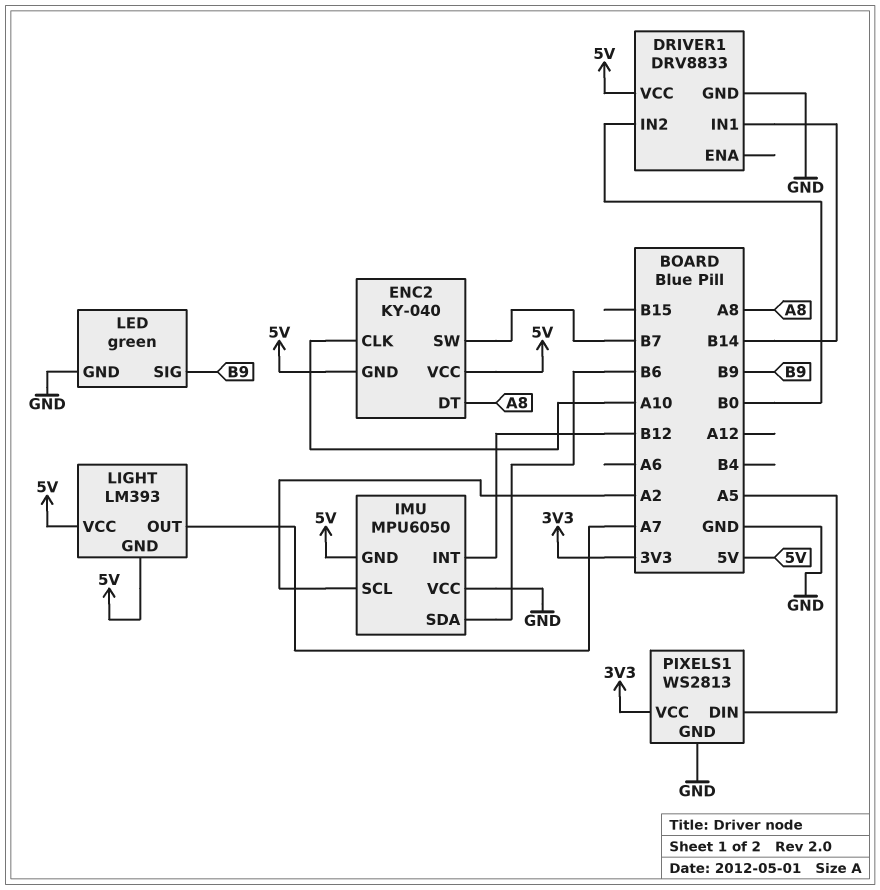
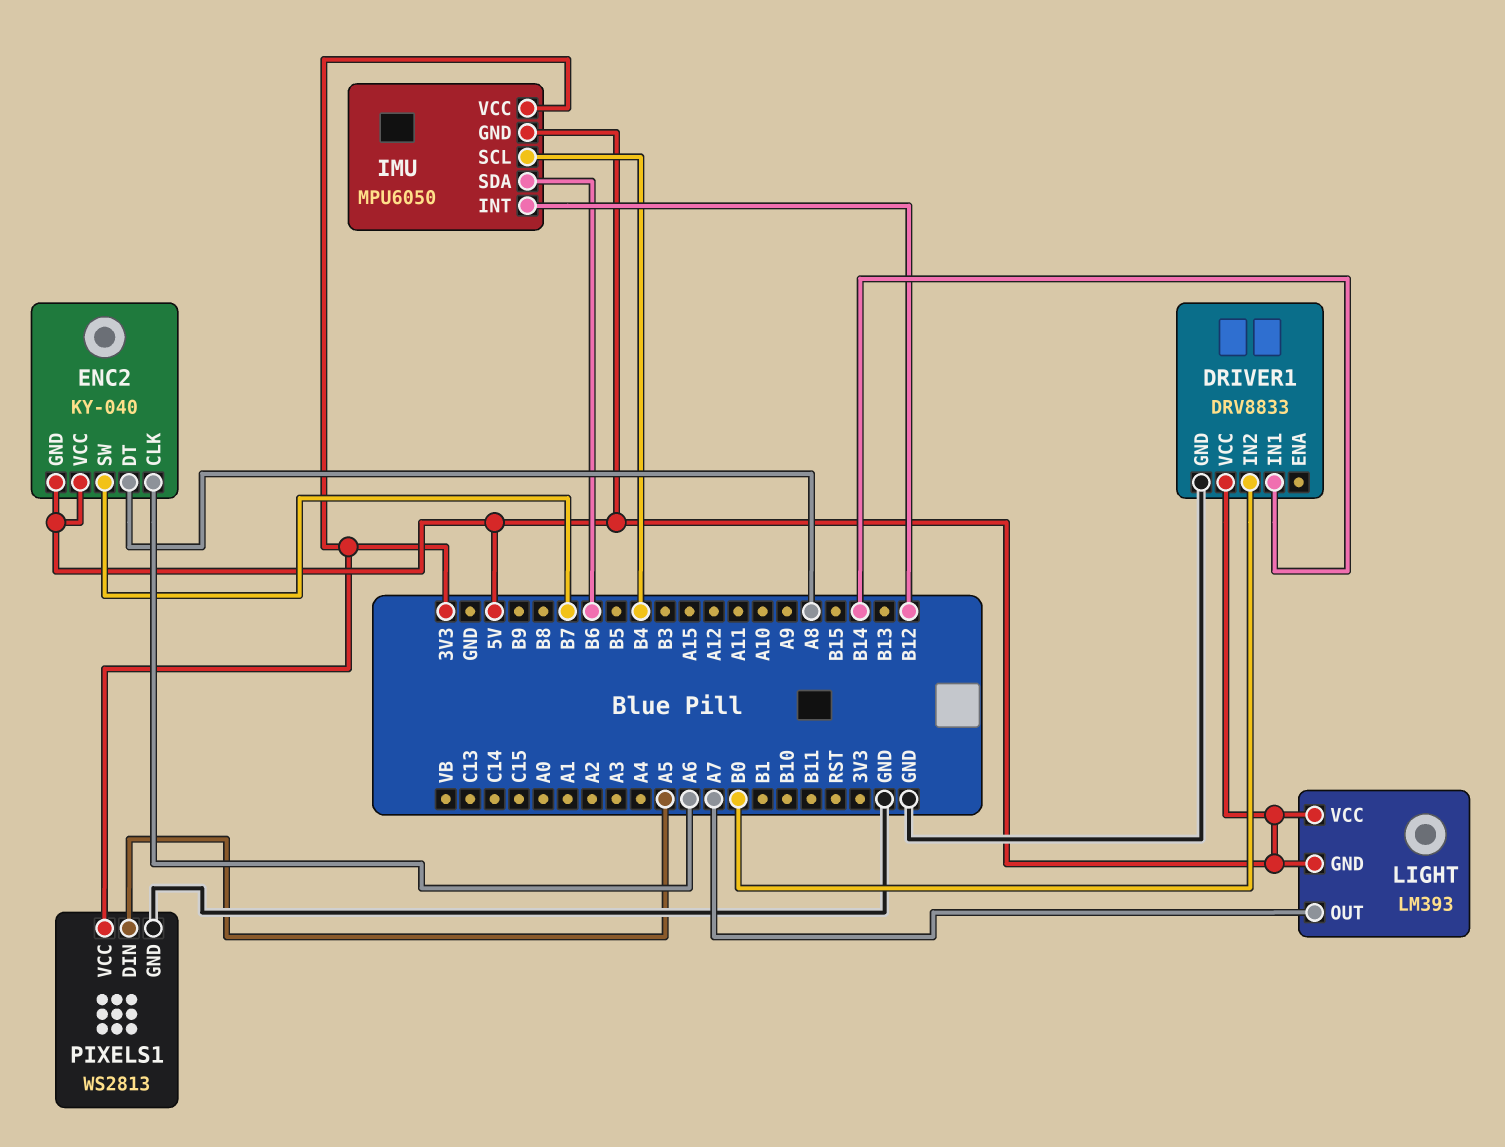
ENC2 pin CLK: A10 -> A6
IMU pin SCL: A2 -> B4
IMU pin VCC: GND -> 3V3
LED: green -> none
LED pin GND: GND -> none
LED pin SIG: B9 -> none

